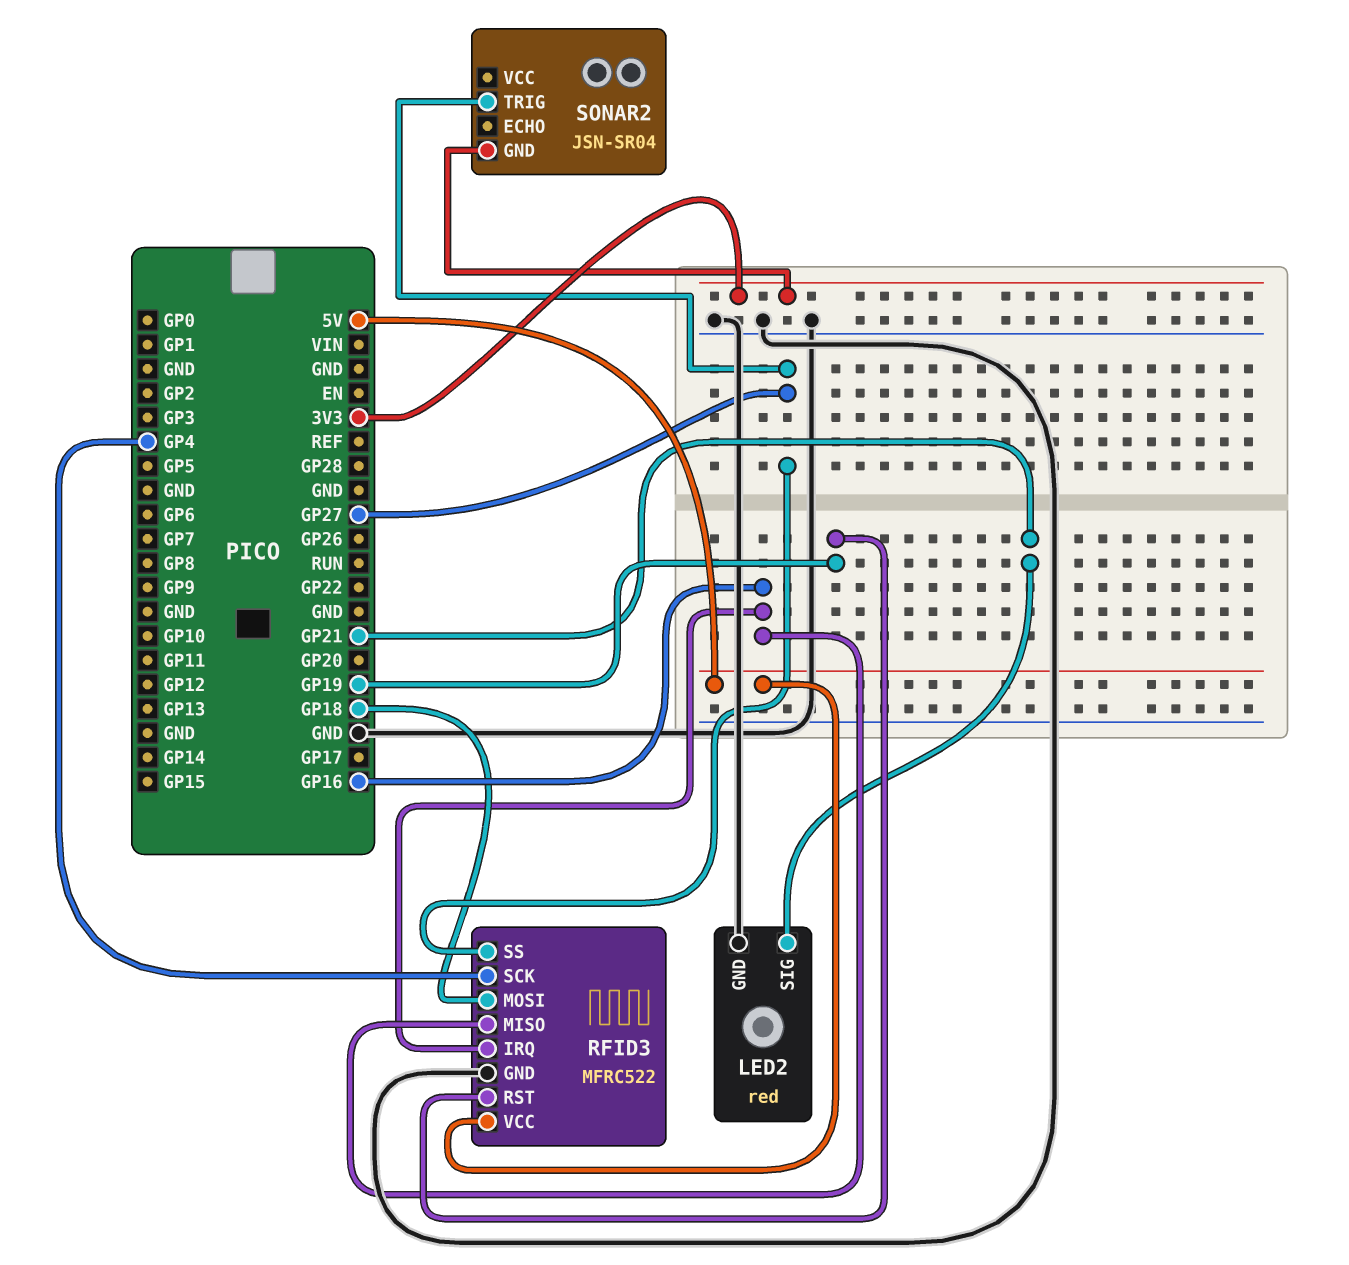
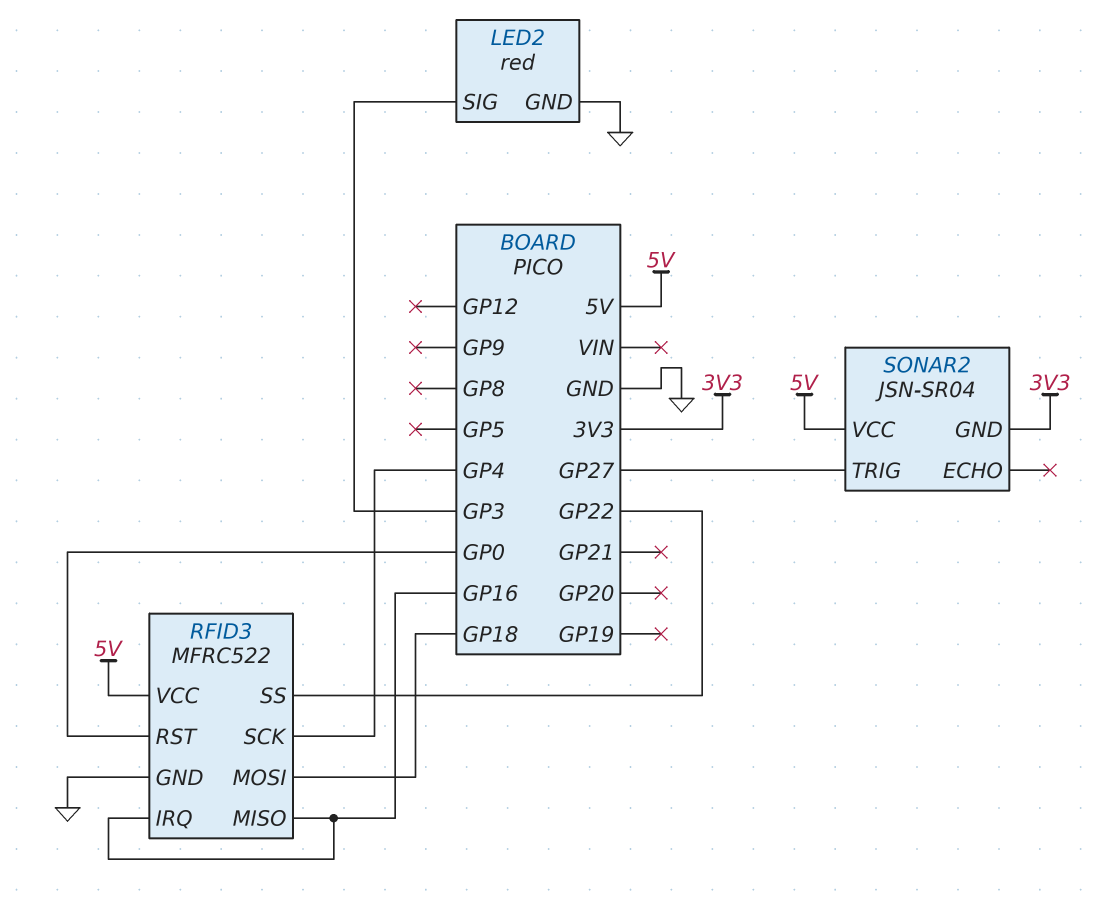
LED2 pin SIG: GP21 -> GP3
RFID3 pin RST: GP19 -> GP0
RFID3 pin SS: GP27 -> GP22
SONAR2 pin VCC: none -> 5V

